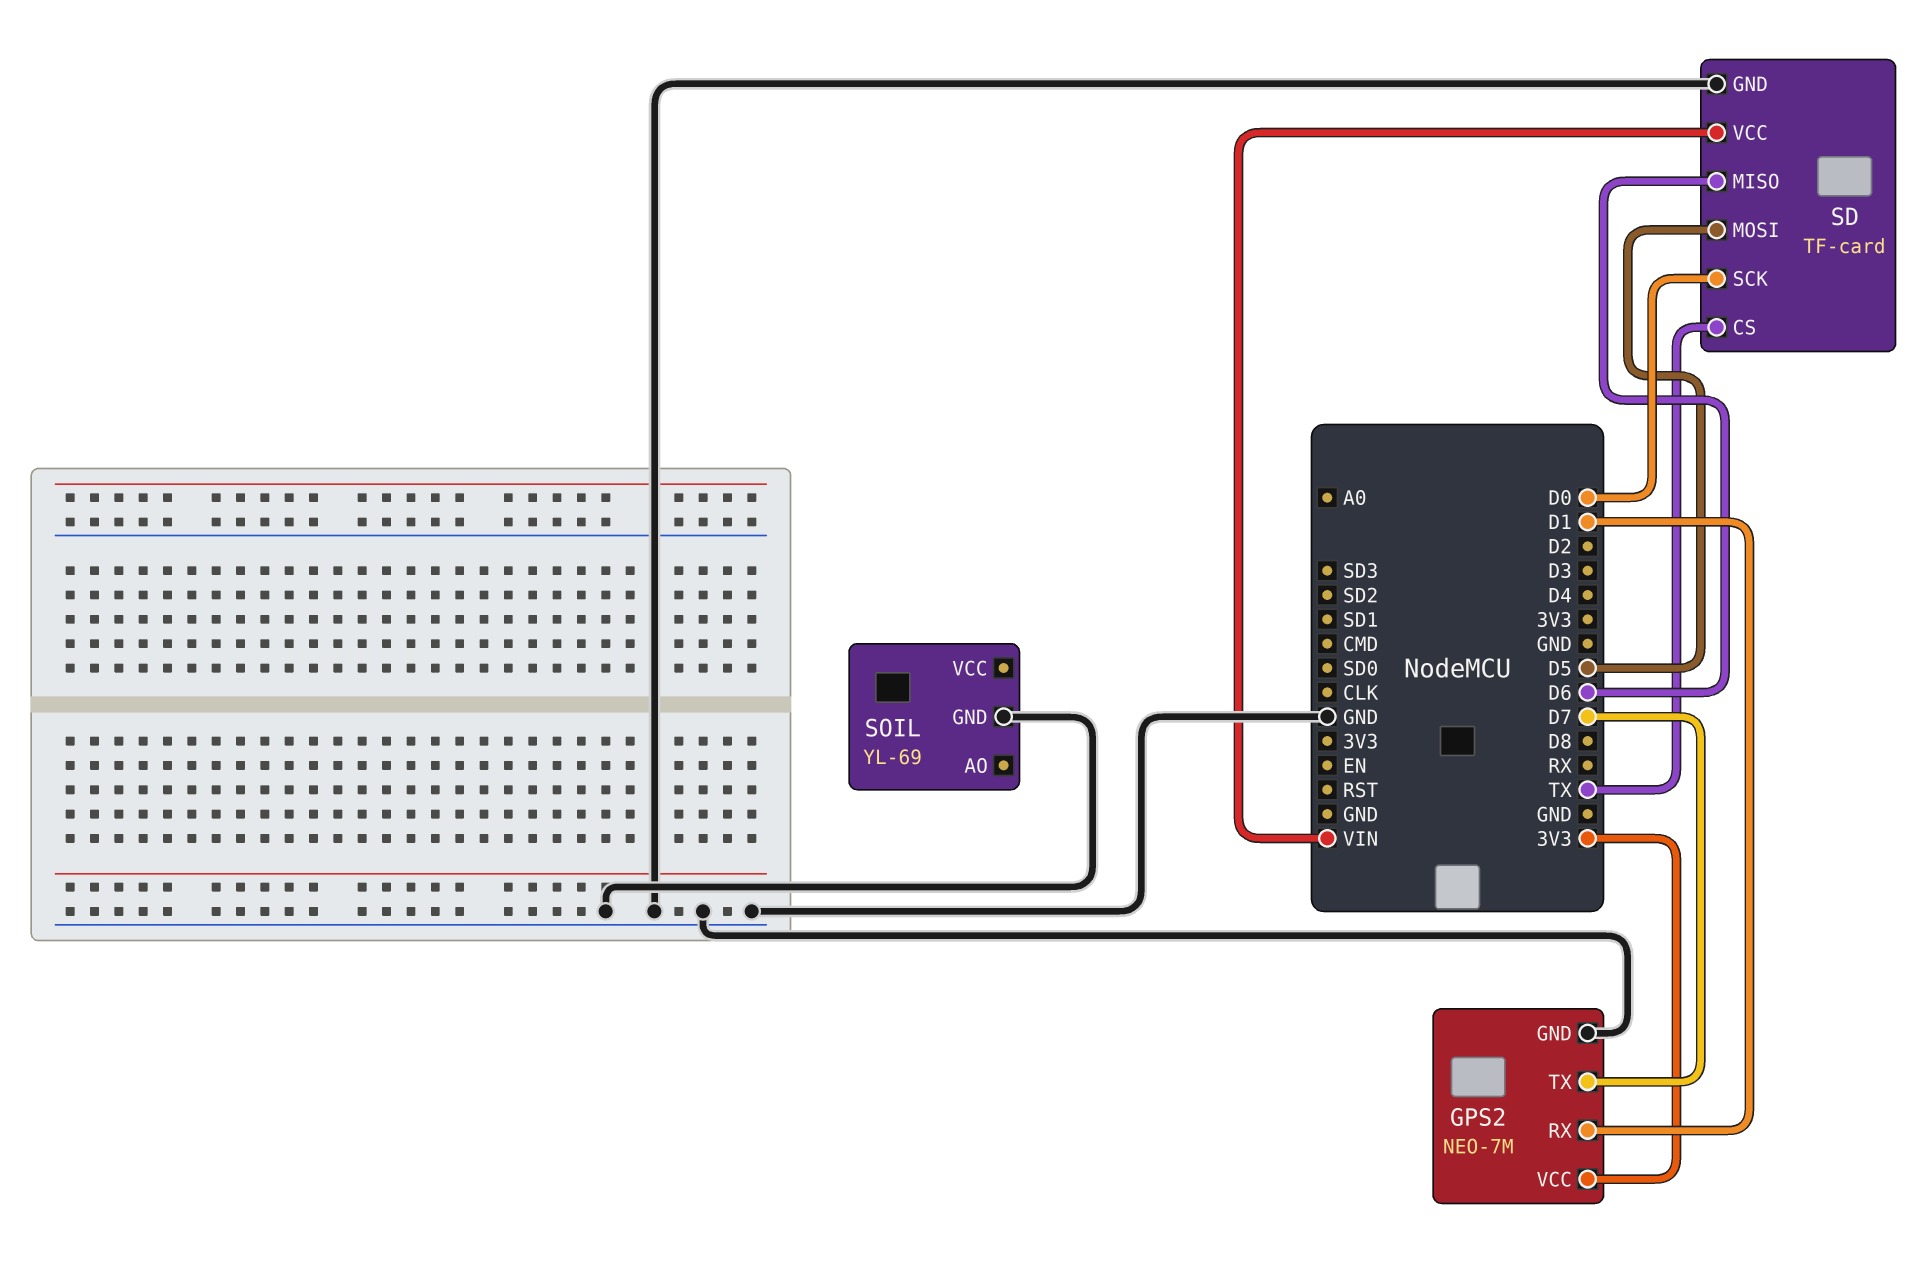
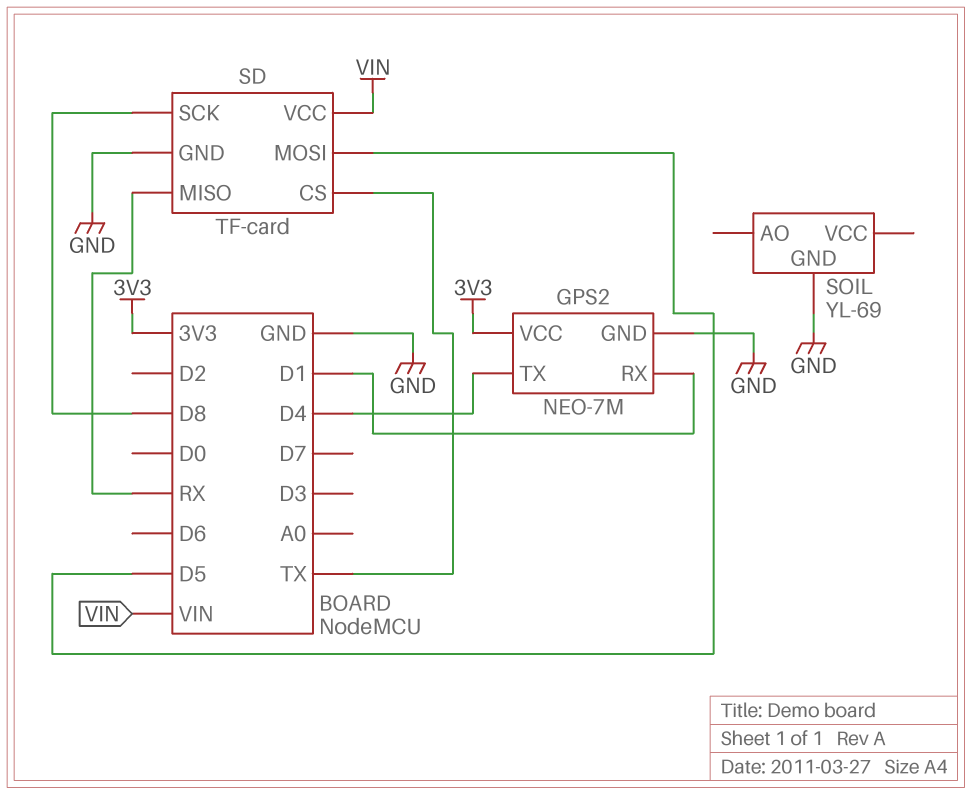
GPS2 pin TX: D7 -> D4
SD pin MISO: D6 -> RX
SD pin SCK: D0 -> D8

